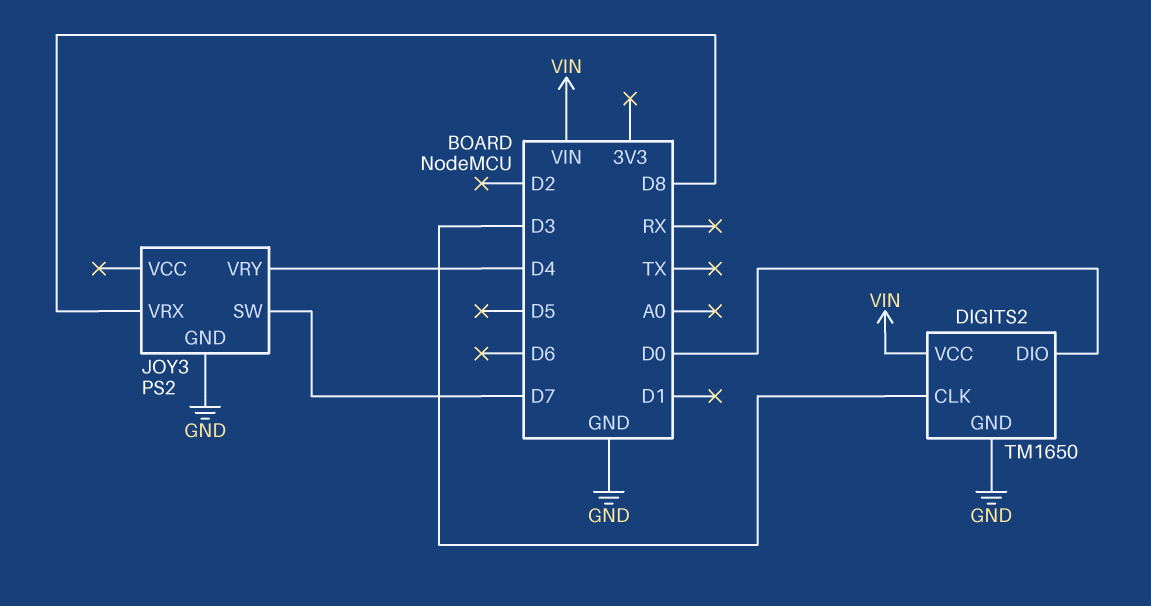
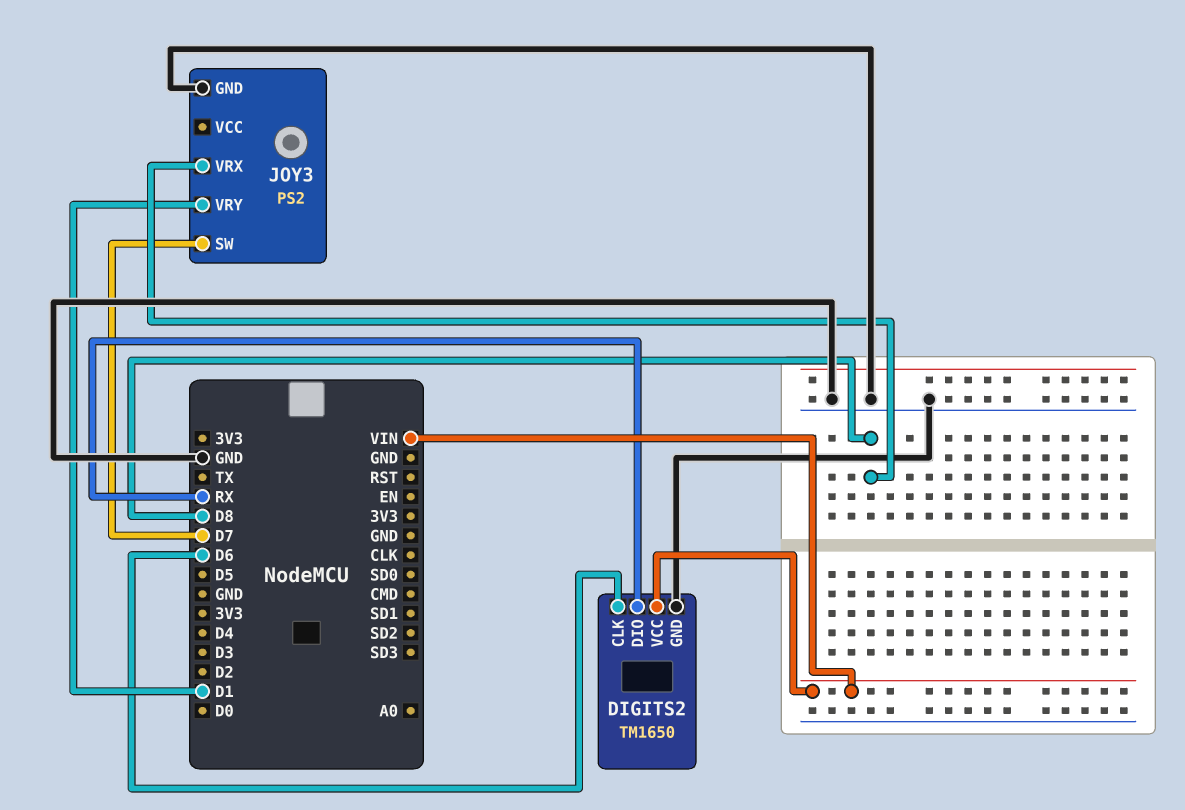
DIGITS2 pin CLK: D3 -> D6
DIGITS2 pin DIO: D0 -> RX
JOY3 pin VRY: D4 -> D1

